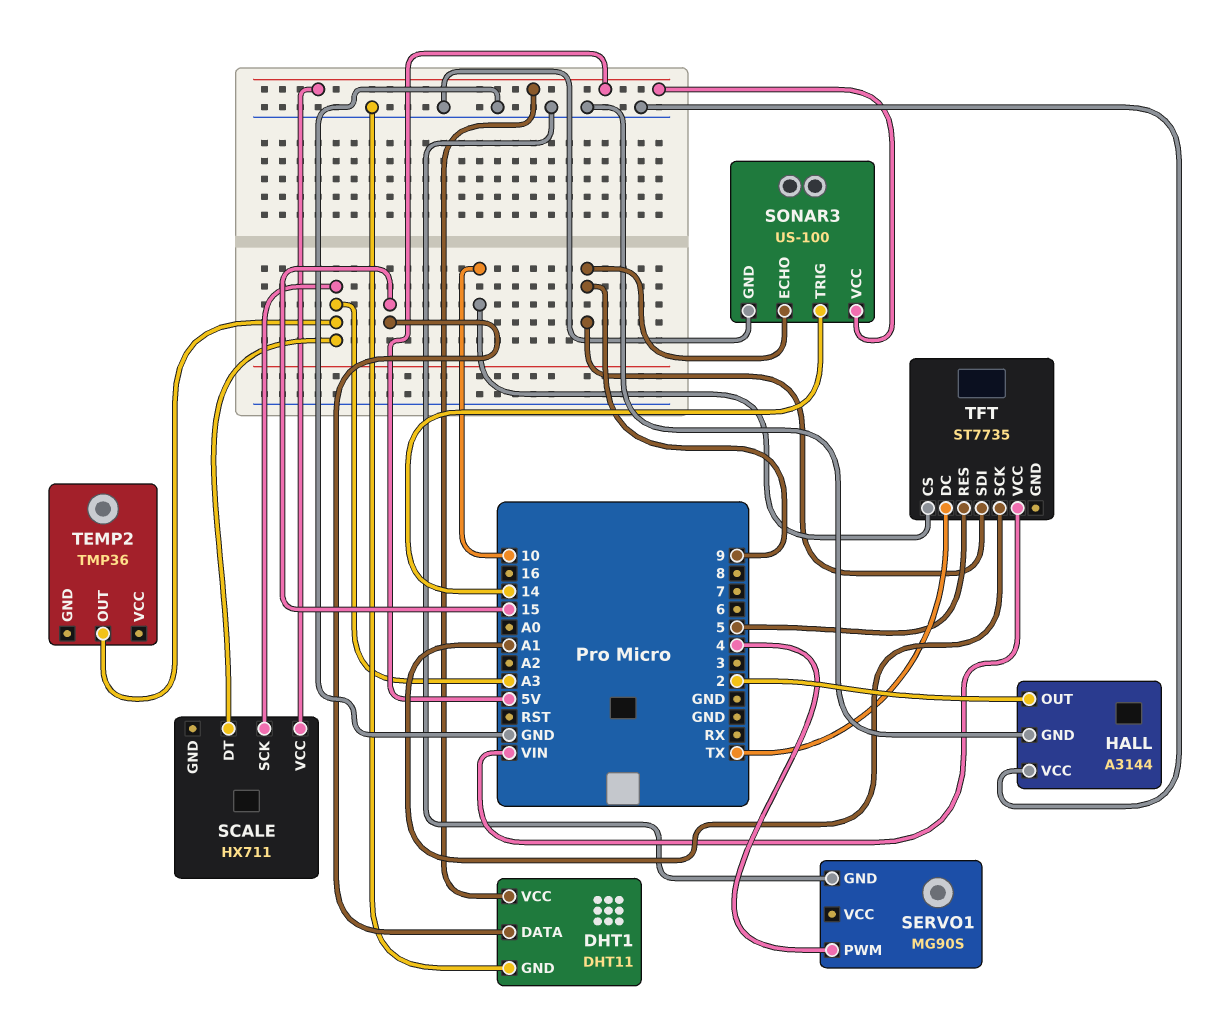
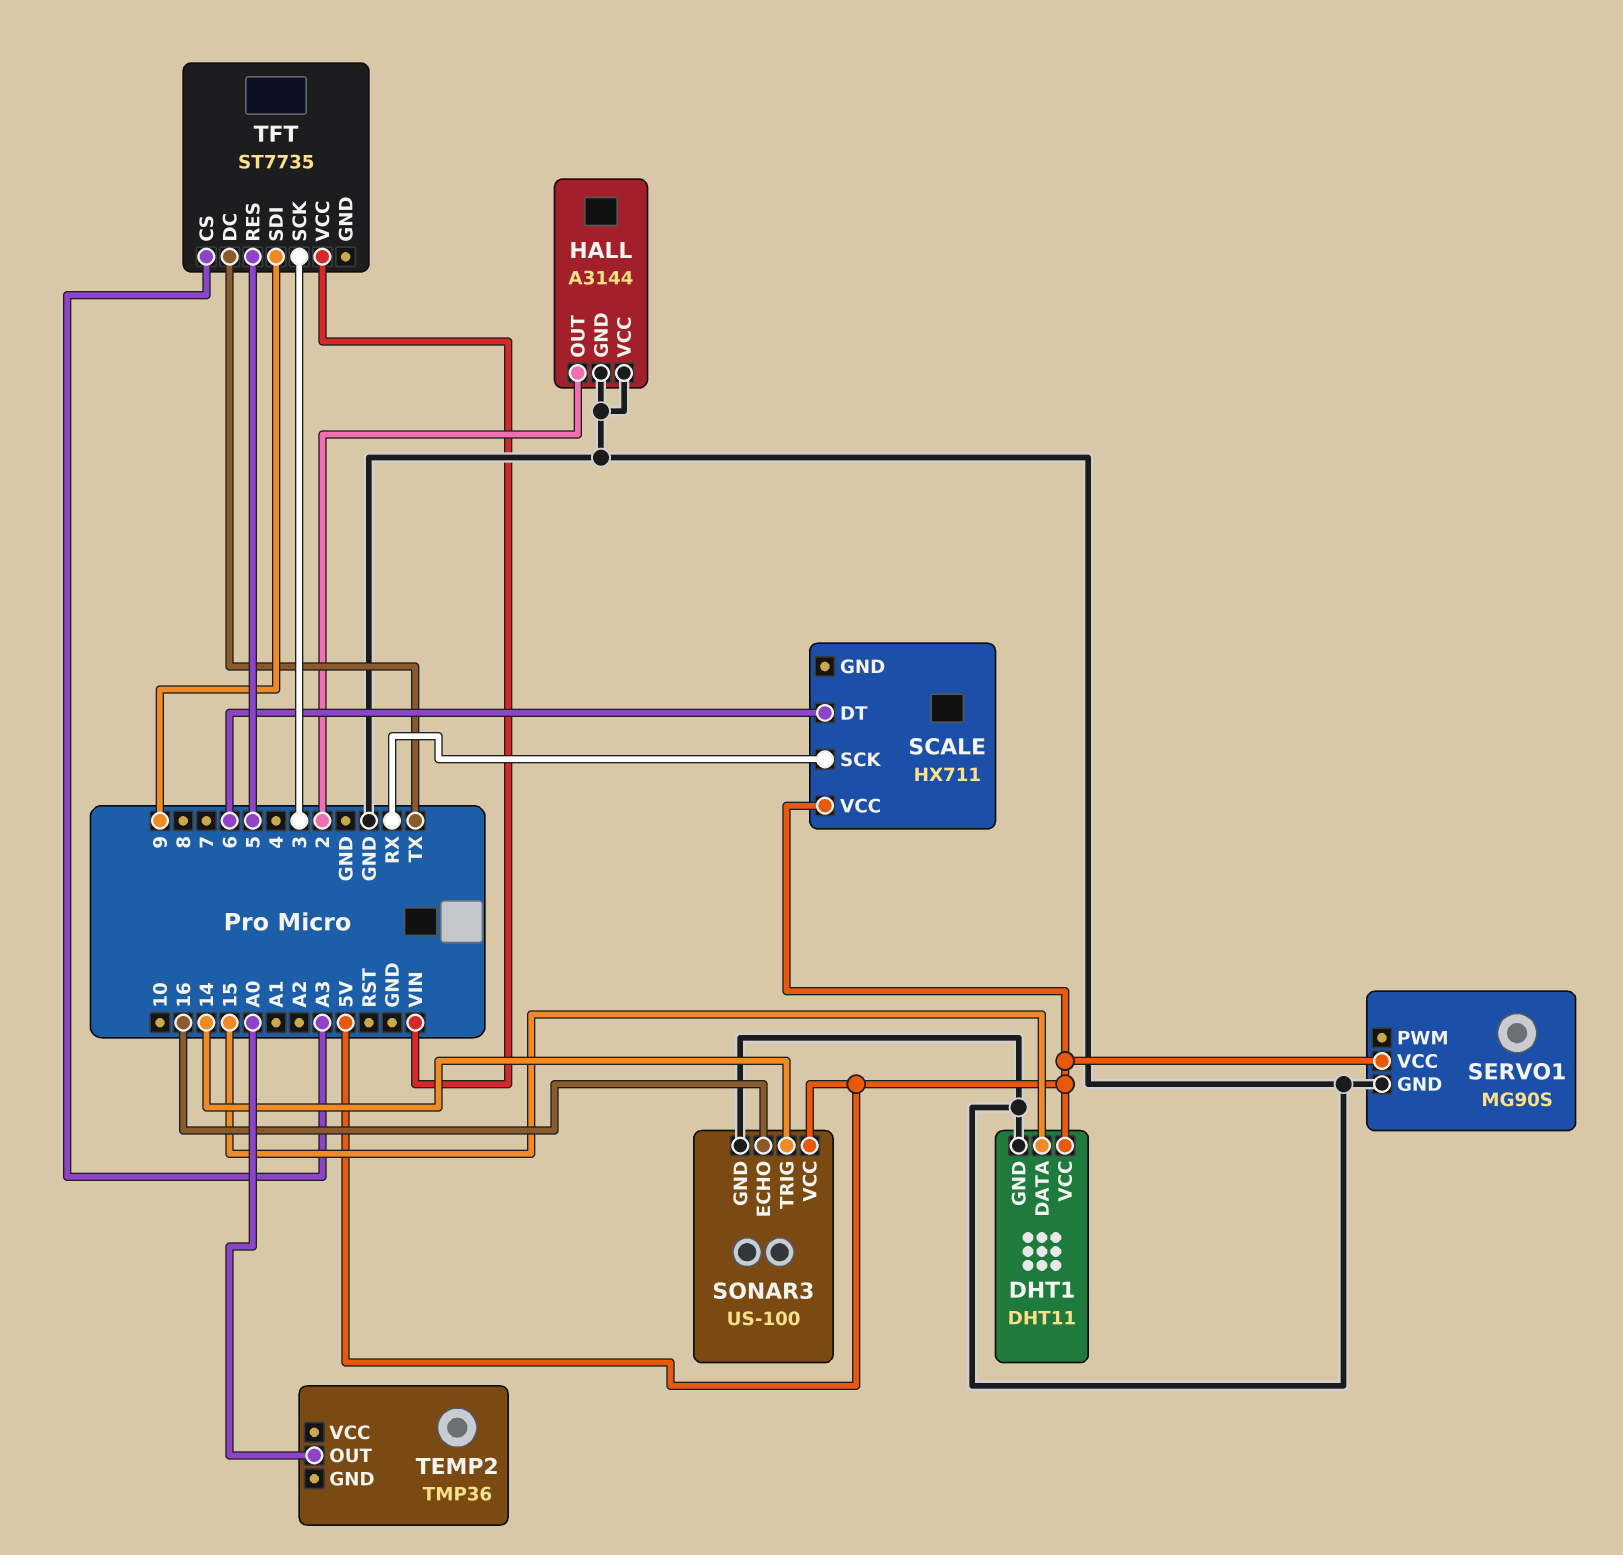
SCALE pin DT: A3 -> 6
SCALE pin SCK: A3 -> RX
SERVO1 pin PWM: 4 -> none
SERVO1 pin VCC: none -> 5V
SONAR3 pin ECHO: 9 -> 16
TEMP2 pin OUT: A3 -> A0
TFT pin CS: 10 -> A3
TFT pin SCK: A1 -> 3

